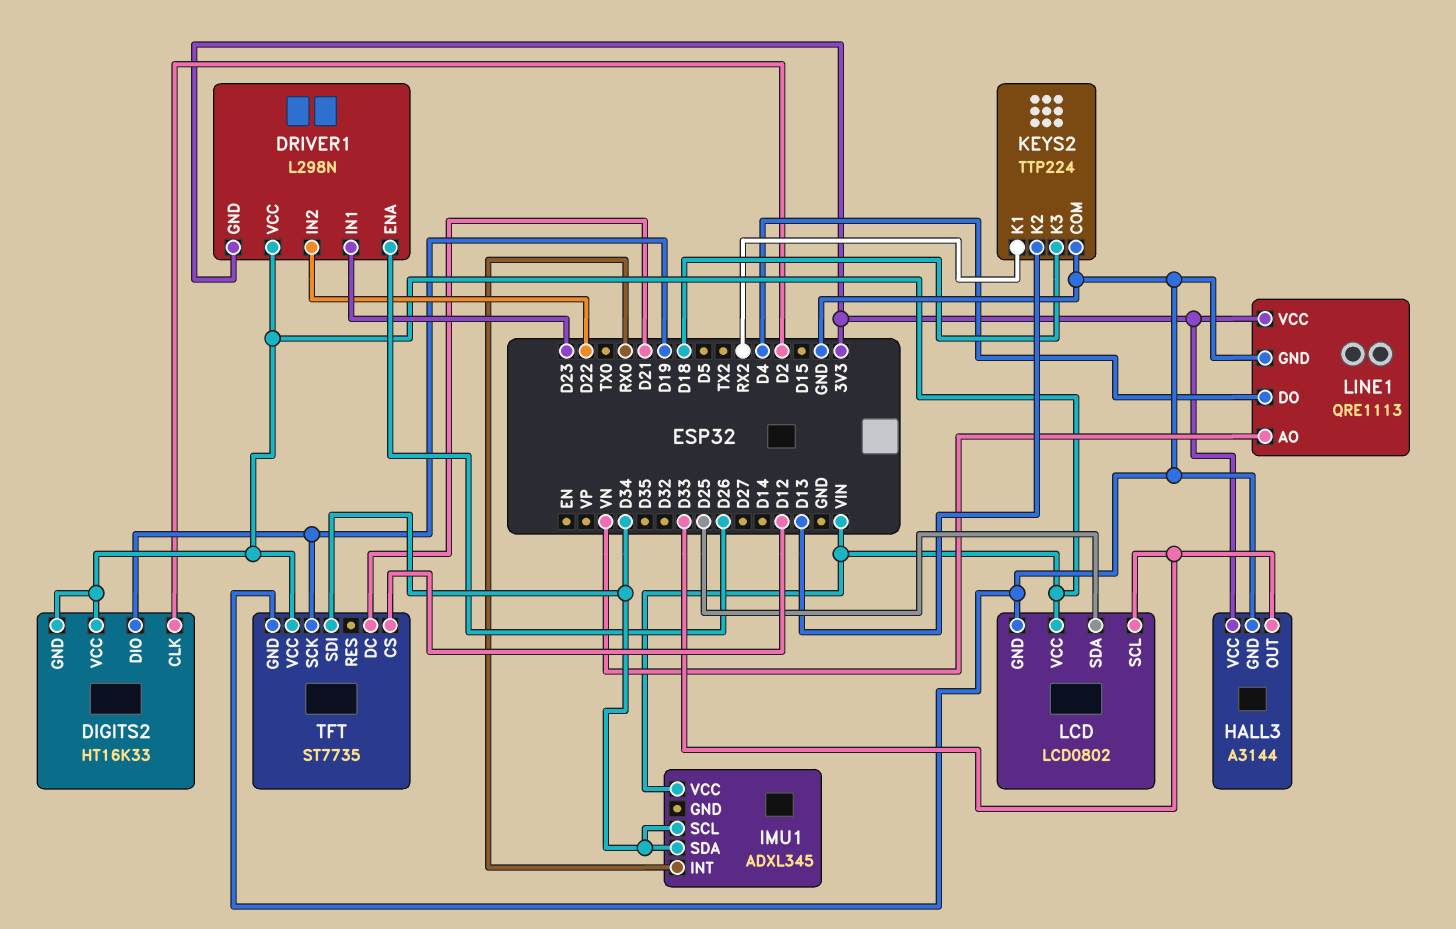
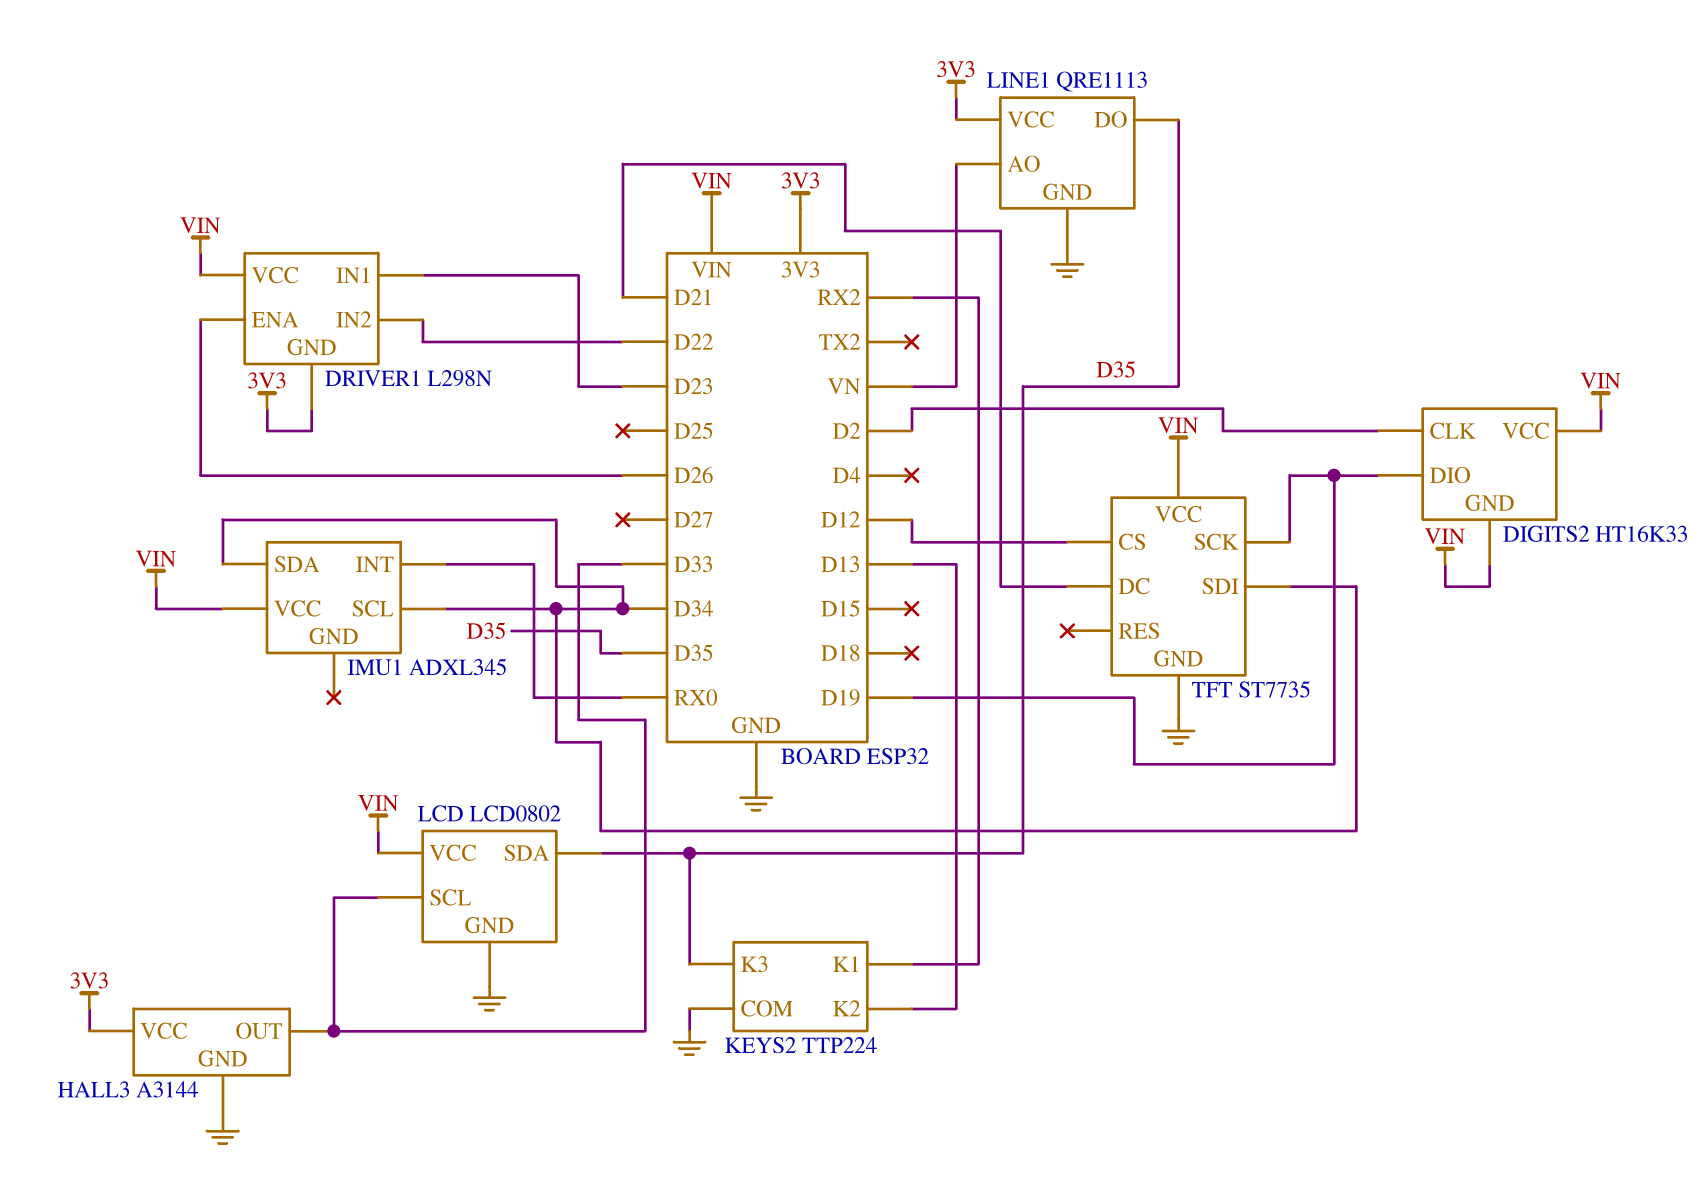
KEYS2 pin K3: D18 -> D35
LCD pin SDA: D25 -> D35
LINE1 pin DO: D4 -> D35

